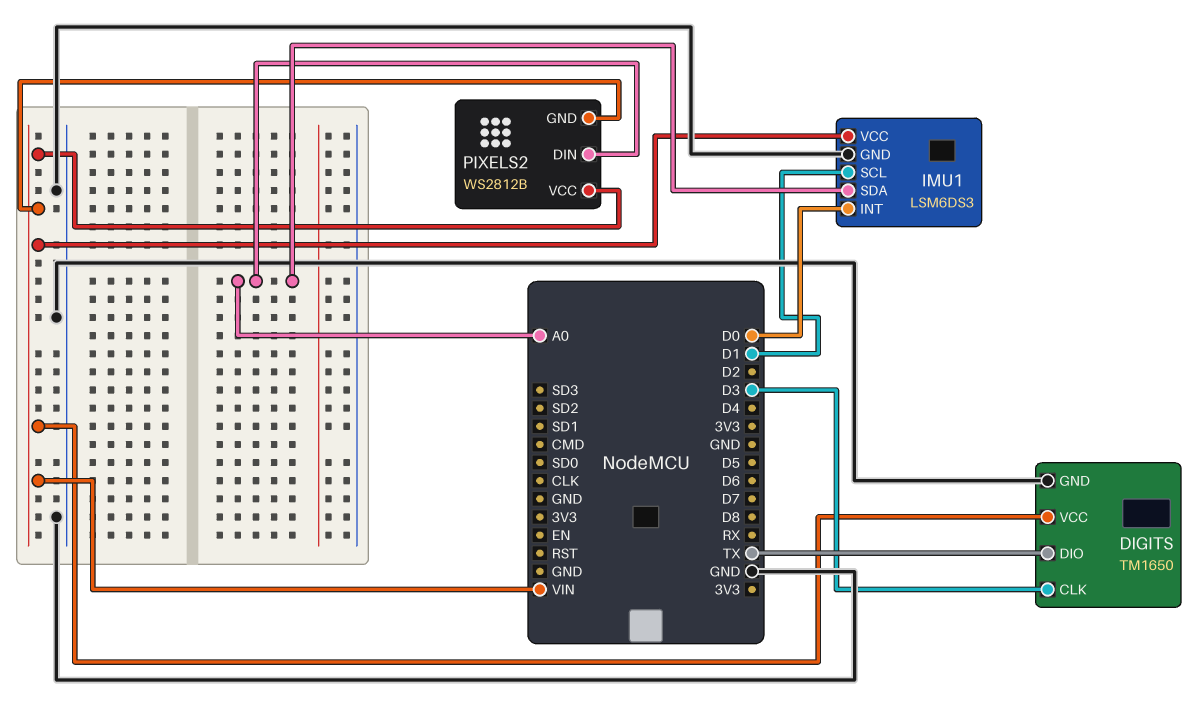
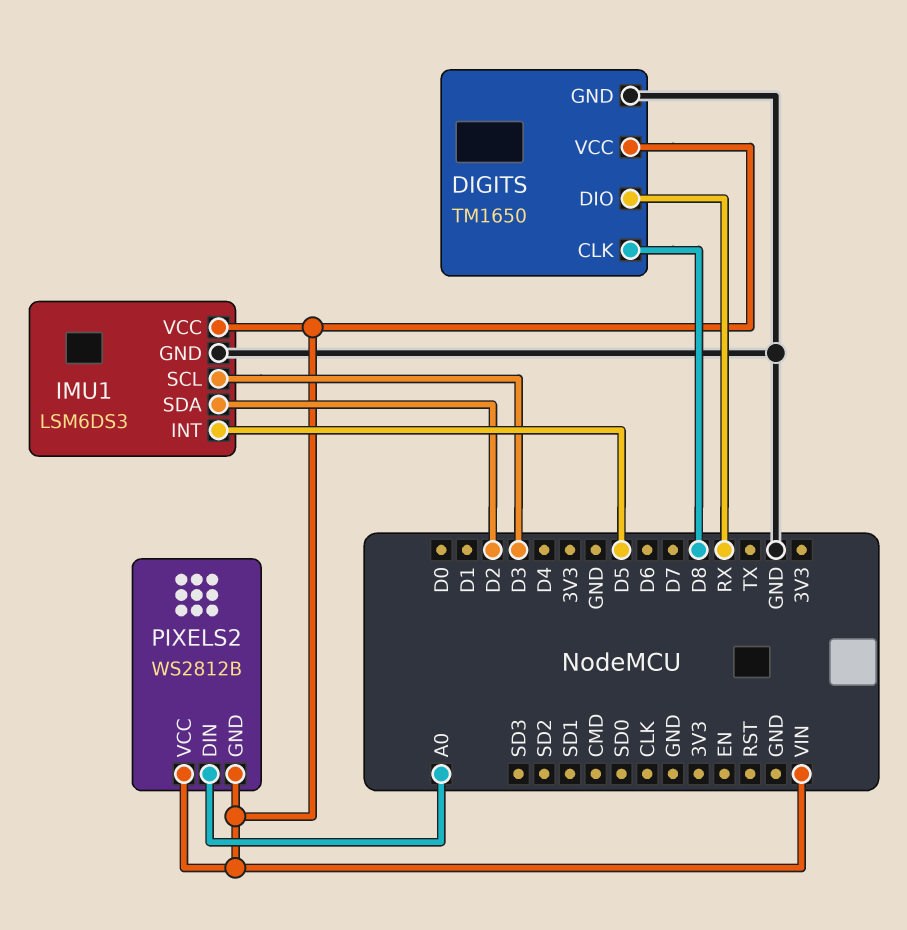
DIGITS pin CLK: D3 -> D8
DIGITS pin DIO: TX -> RX
IMU1 pin INT: D0 -> D5
IMU1 pin SCL: D1 -> D3
IMU1 pin SDA: A0 -> D2

